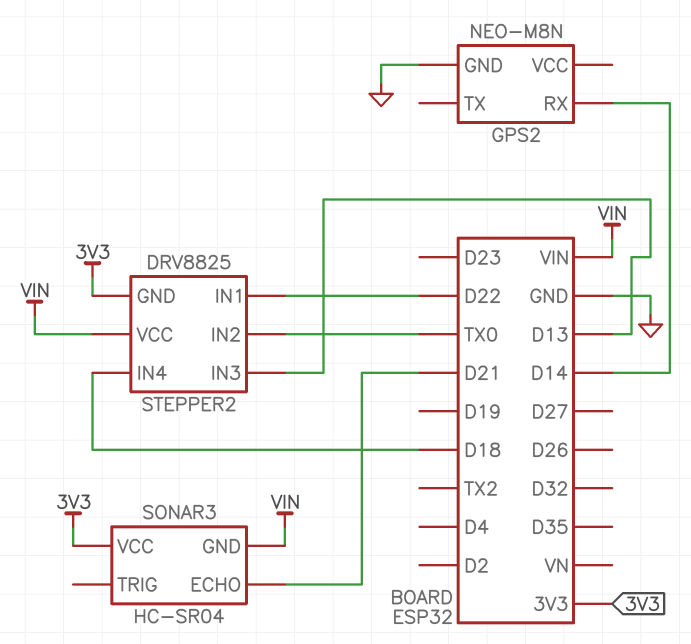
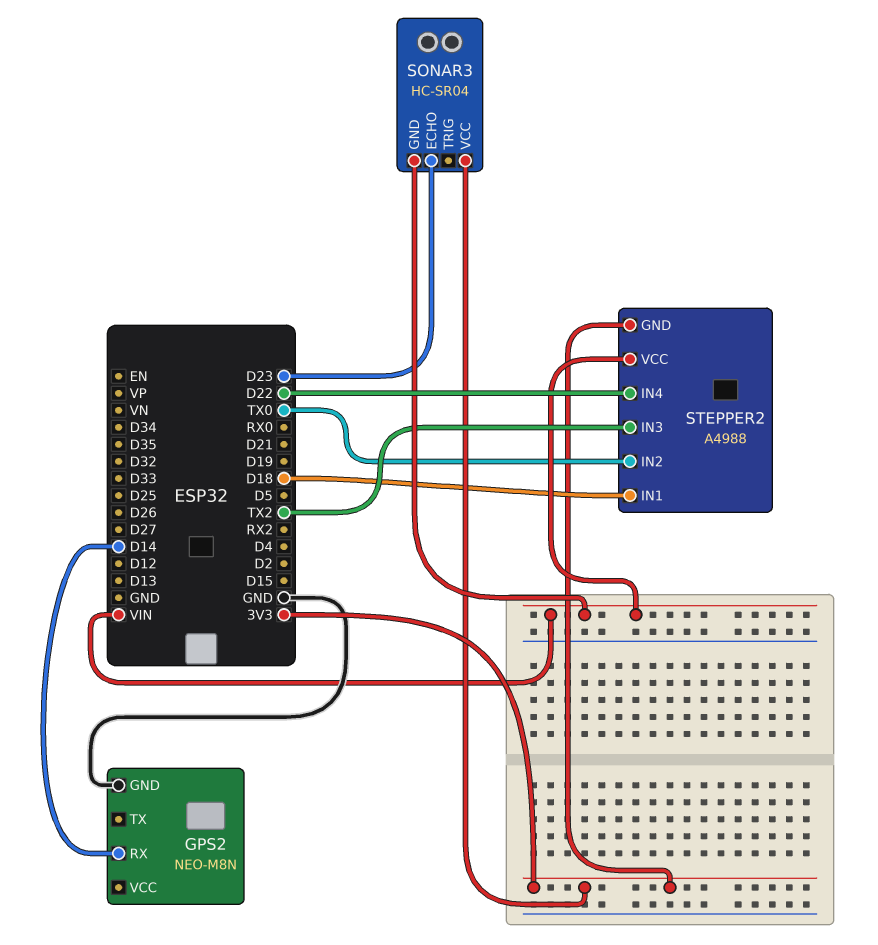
SONAR3 pin ECHO: D21 -> D23
STEPPER2: DRV8825 -> A4988
STEPPER2 pin IN1: D22 -> D18
STEPPER2 pin IN3: D13 -> TX2
STEPPER2 pin IN4: D18 -> D22

